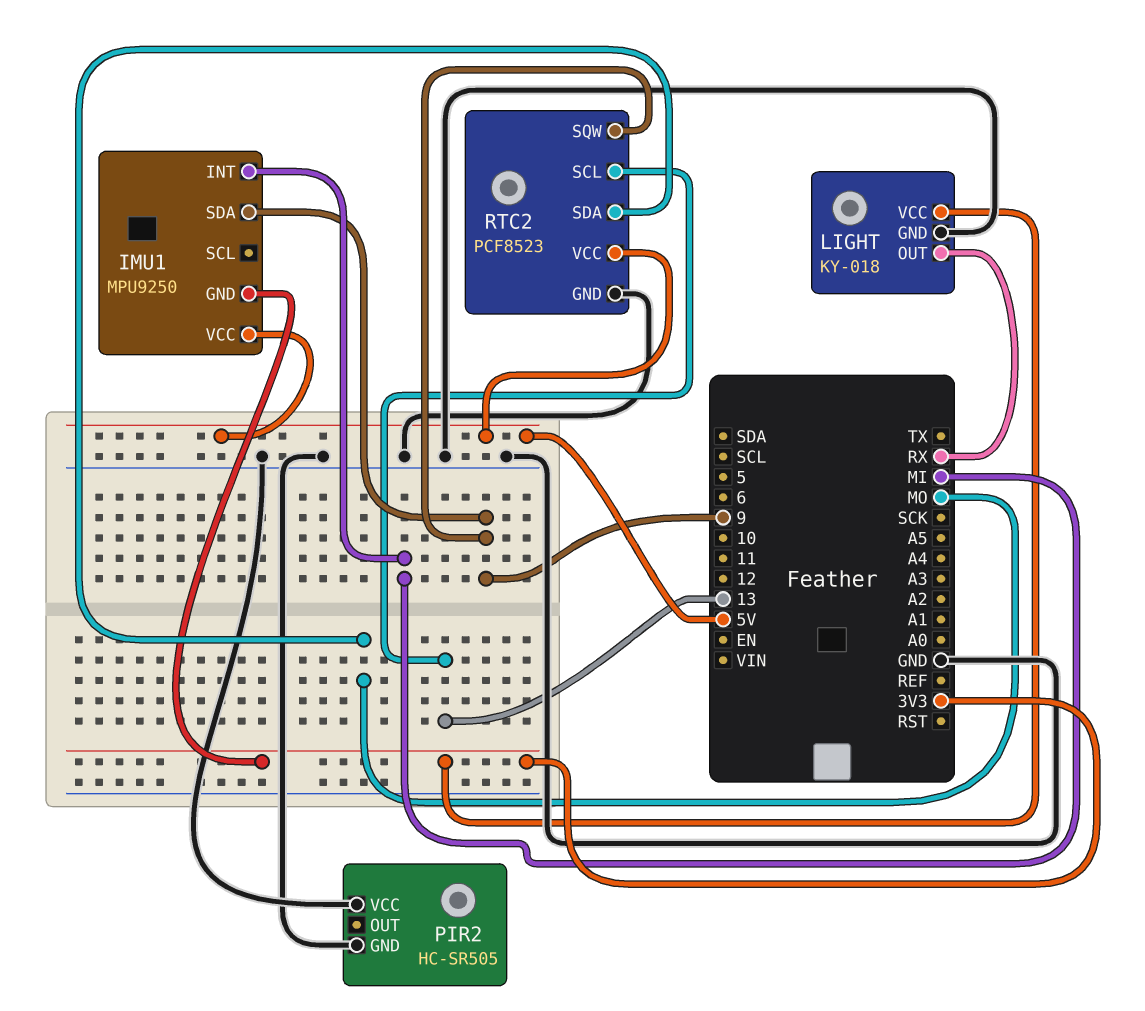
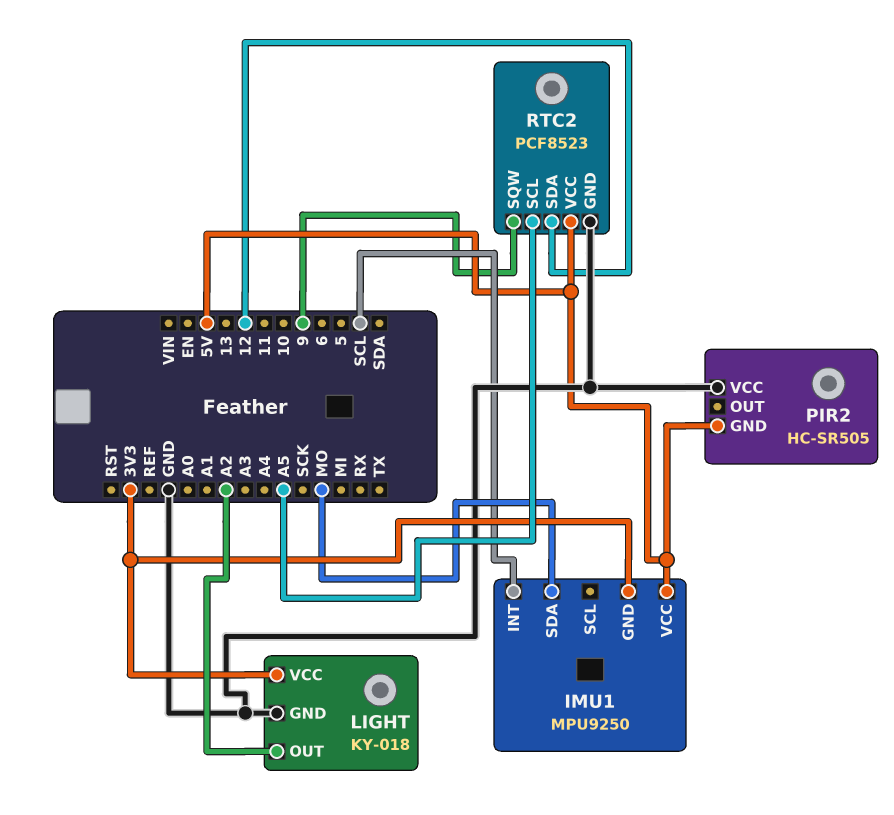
IMU1 pin INT: MI -> SCL
IMU1 pin SDA: 9 -> MO
LIGHT pin OUT: RX -> A2
PIR2 pin GND: GND -> 5V
RTC2 pin SCL: 13 -> A5
RTC2 pin SDA: MO -> 12

